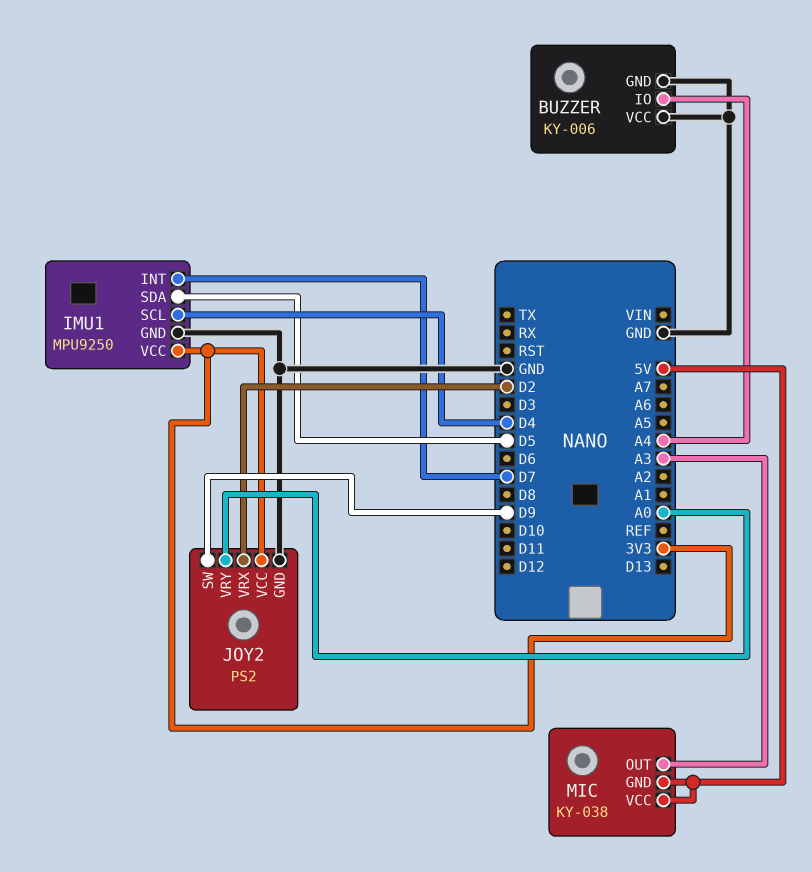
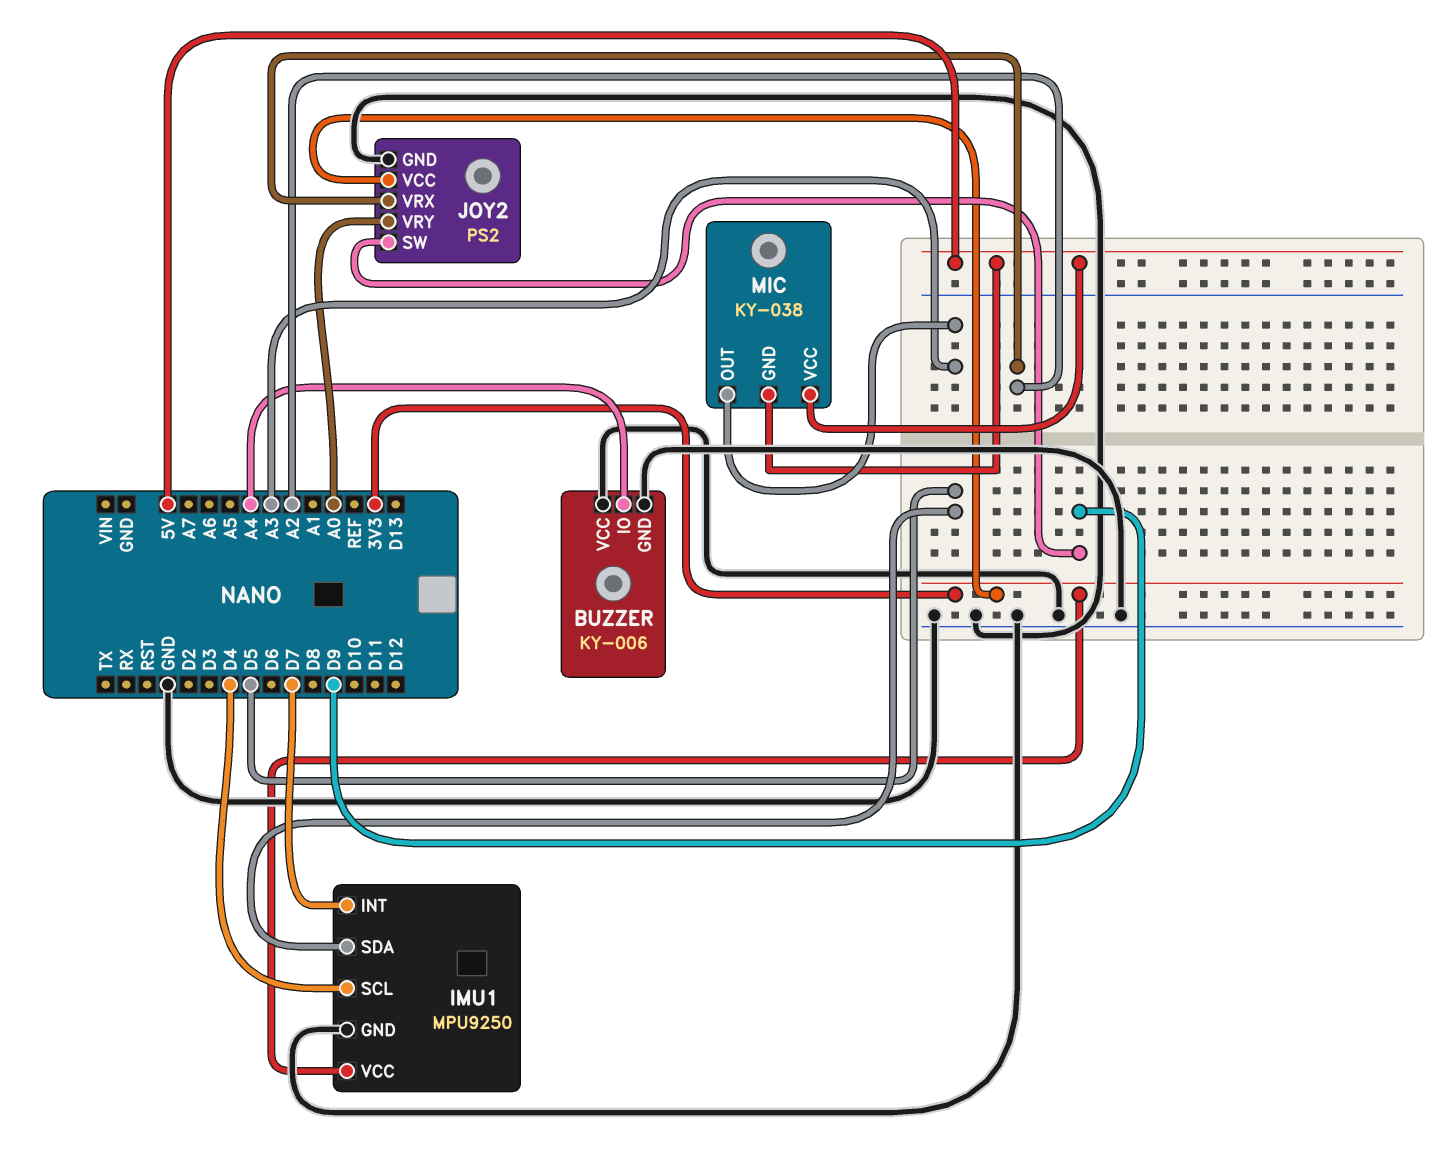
JOY2 pin VRX: D2 -> A2

